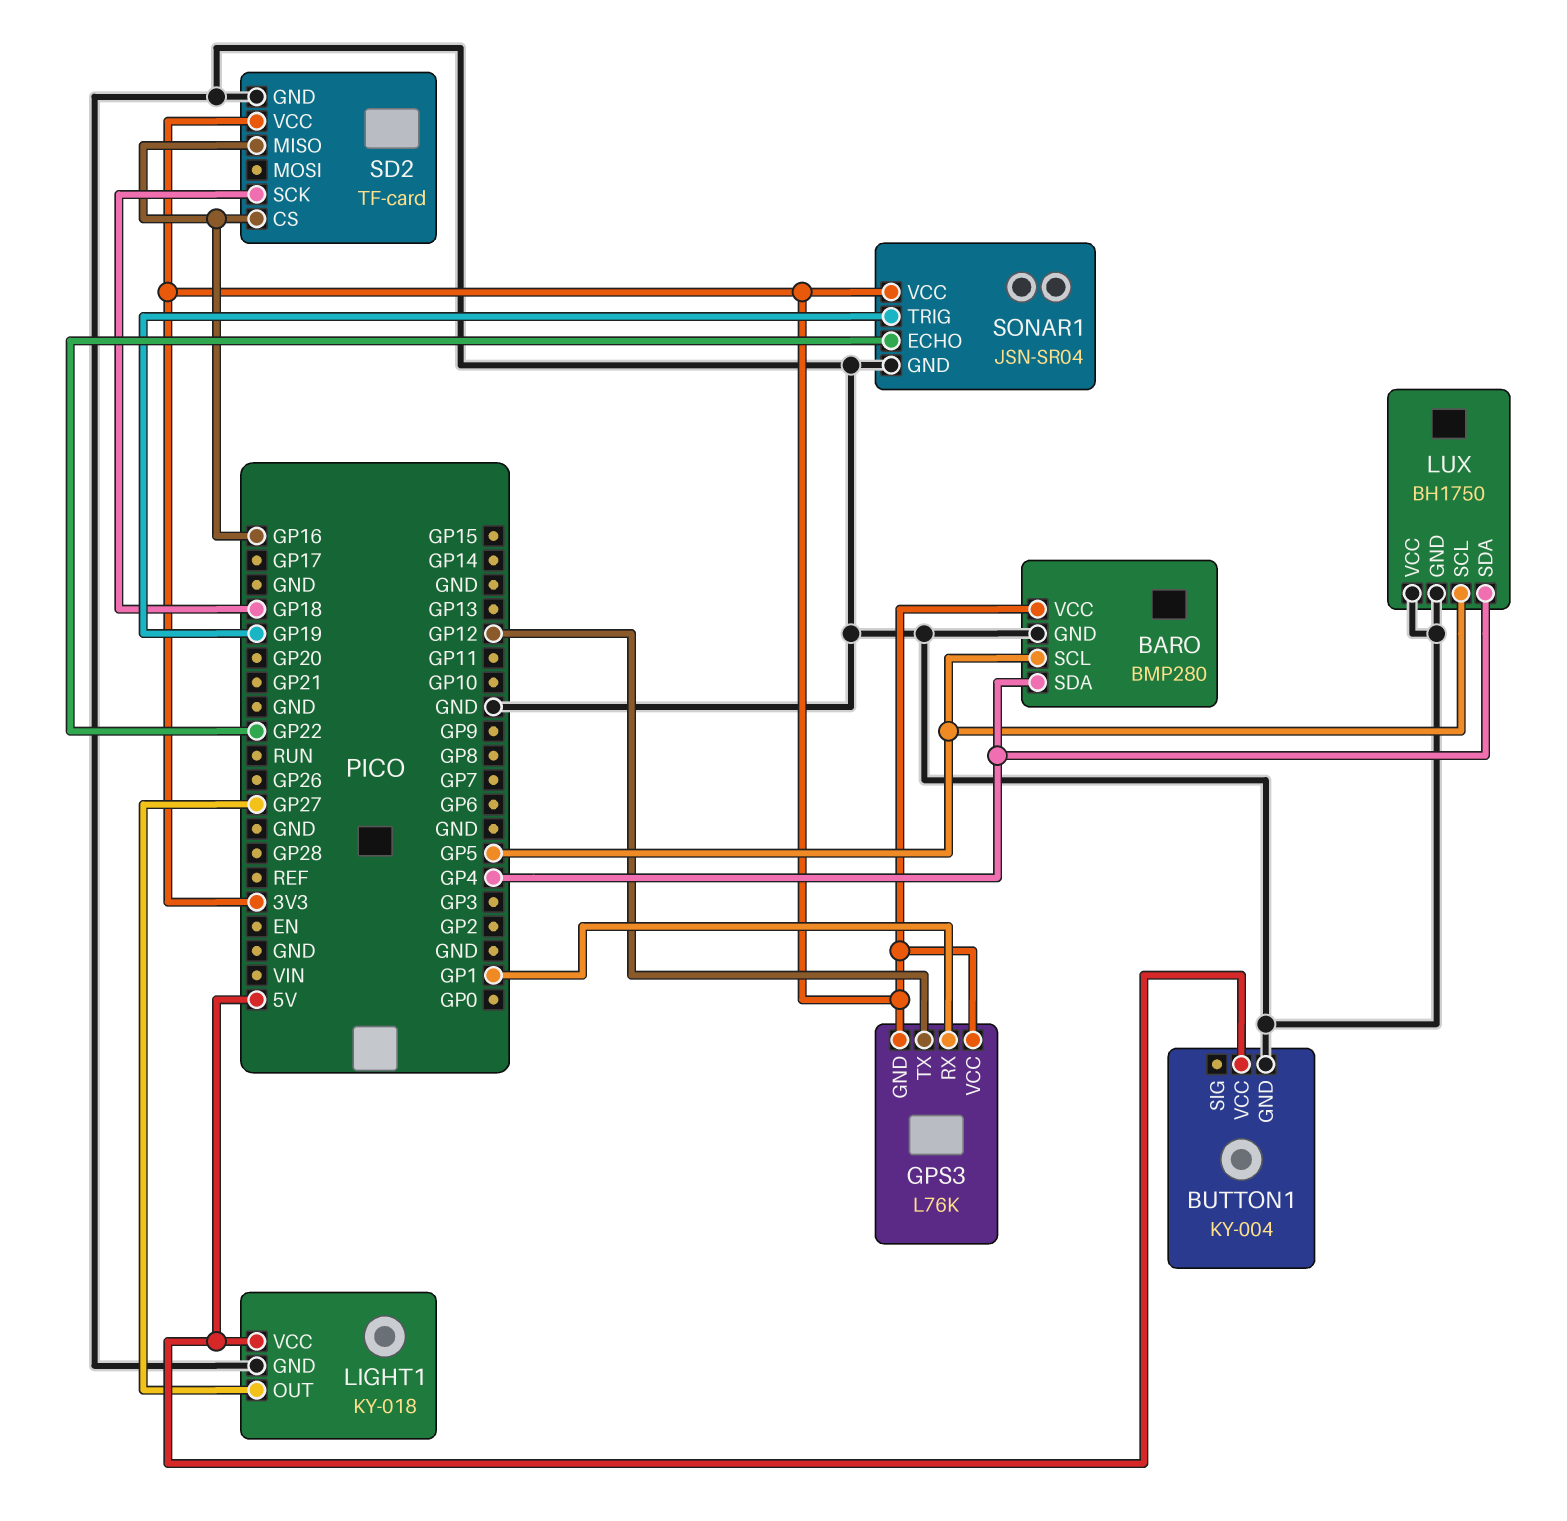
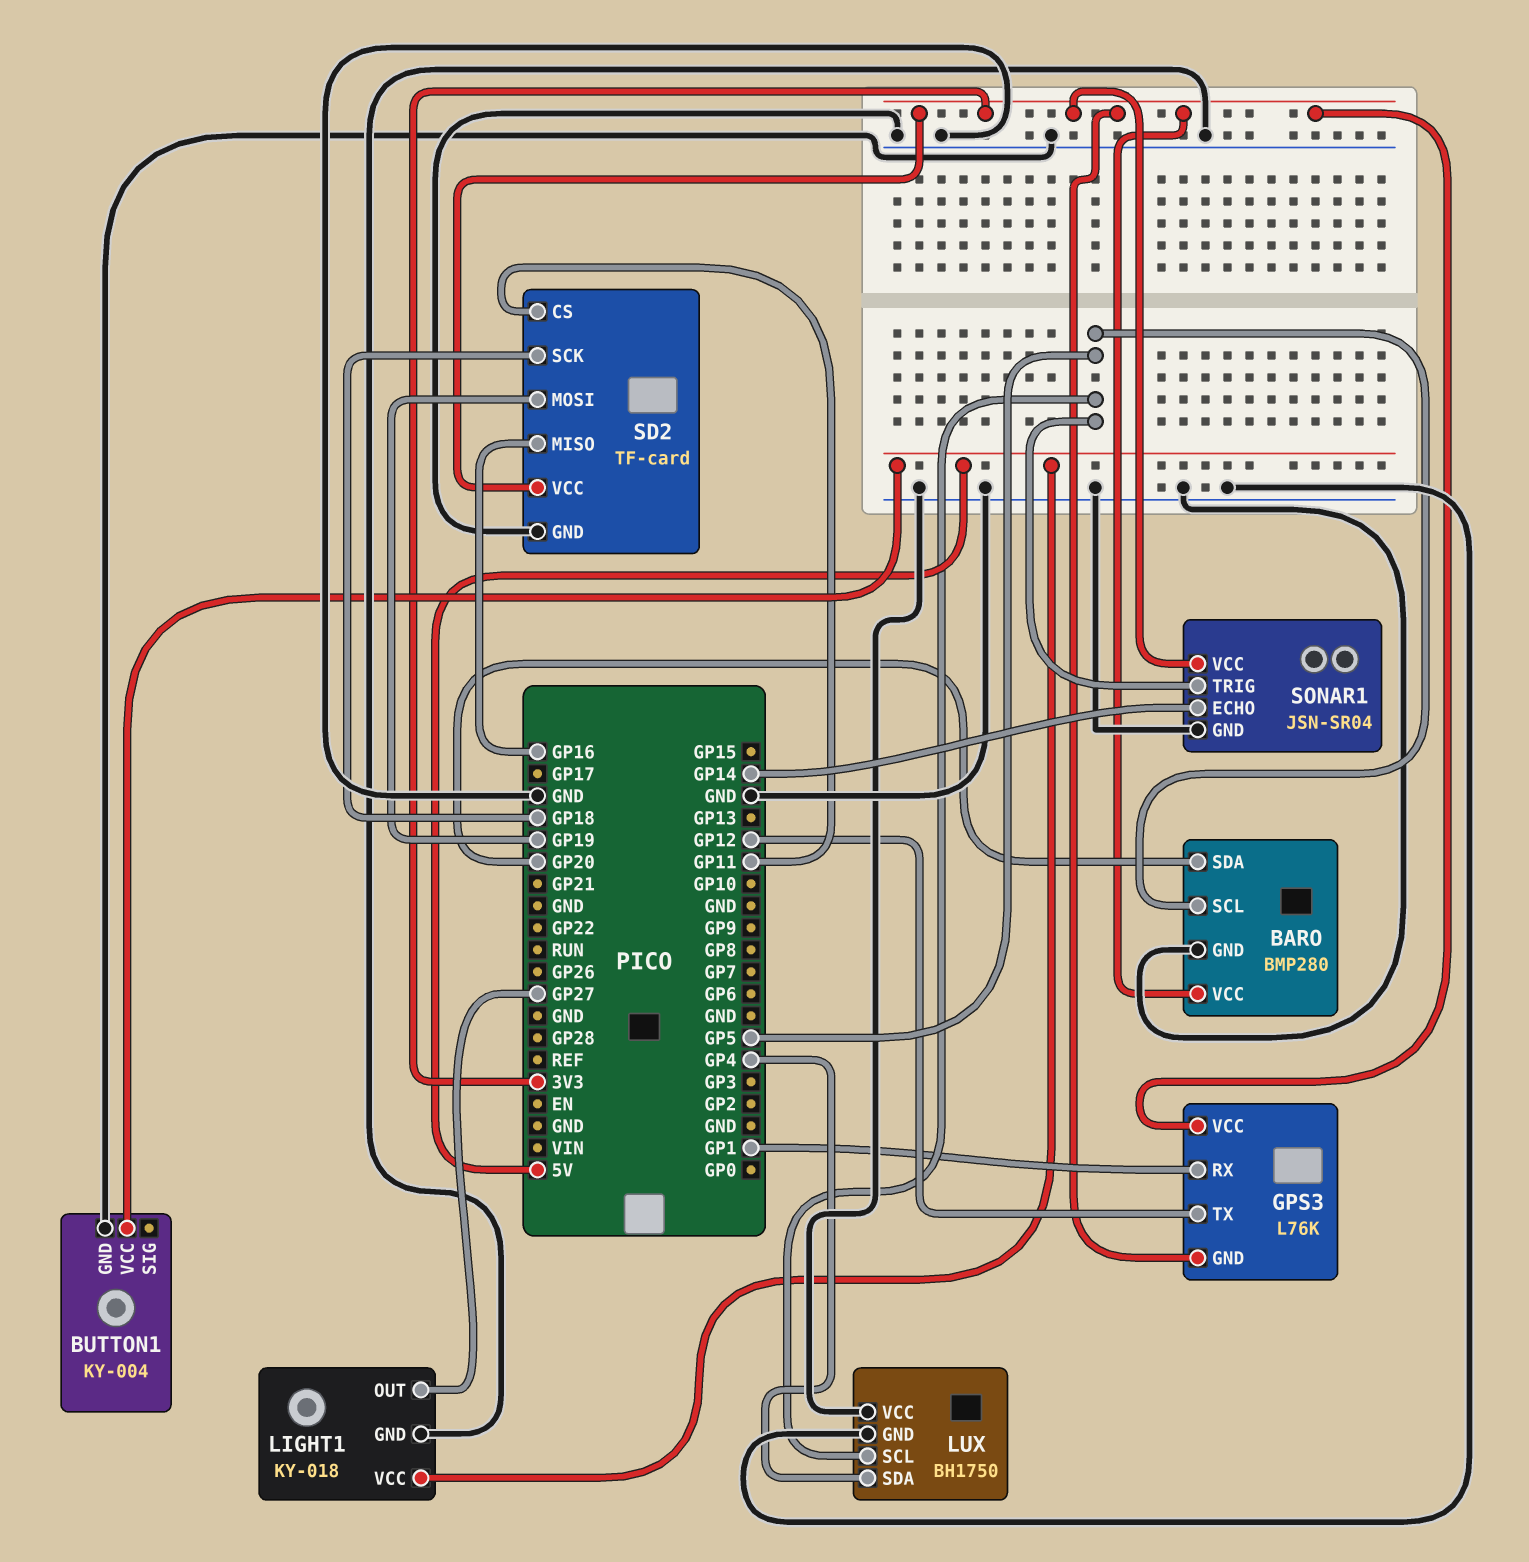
BARO pin SDA: GP4 -> GP20
SD2 pin CS: GP16 -> GP11
SD2 pin MOSI: none -> GP19
SONAR1 pin ECHO: GP22 -> GP14
SONAR1 pin TRIG: GP19 -> GP5

